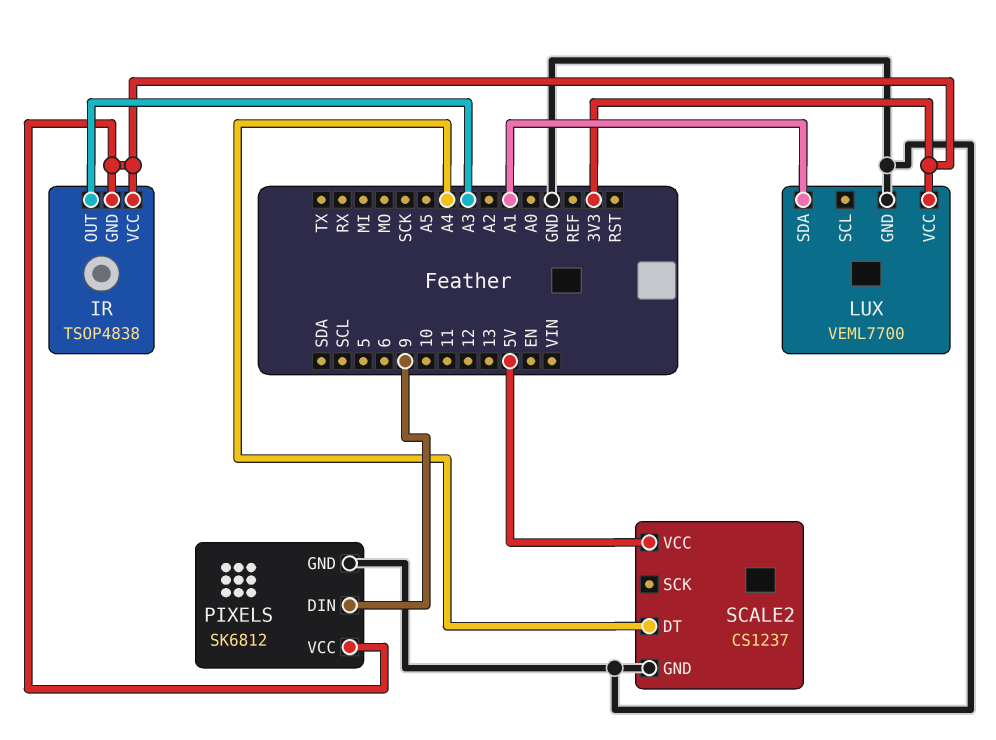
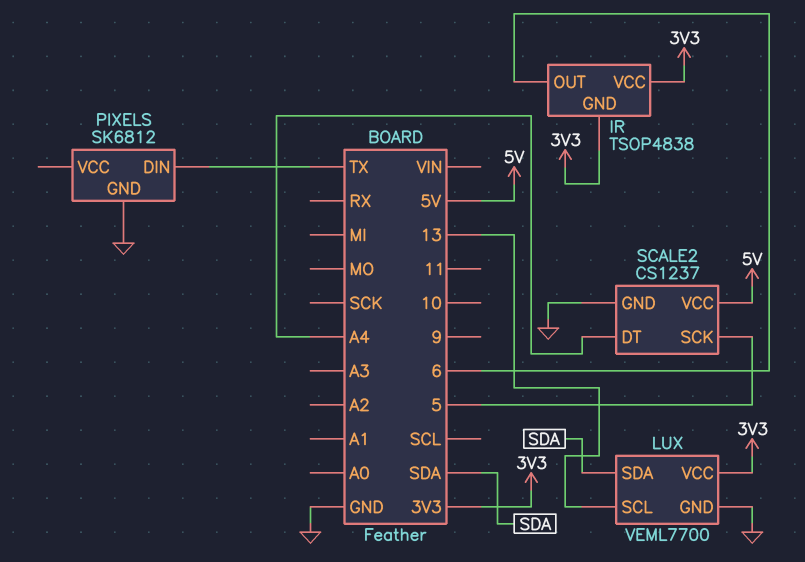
IR pin OUT: A3 -> 6
LUX pin SCL: none -> 13
LUX pin SDA: A1 -> SDA
PIXELS pin DIN: 9 -> TX
PIXELS pin VCC: 3V3 -> none
SCALE2 pin SCK: none -> 5

